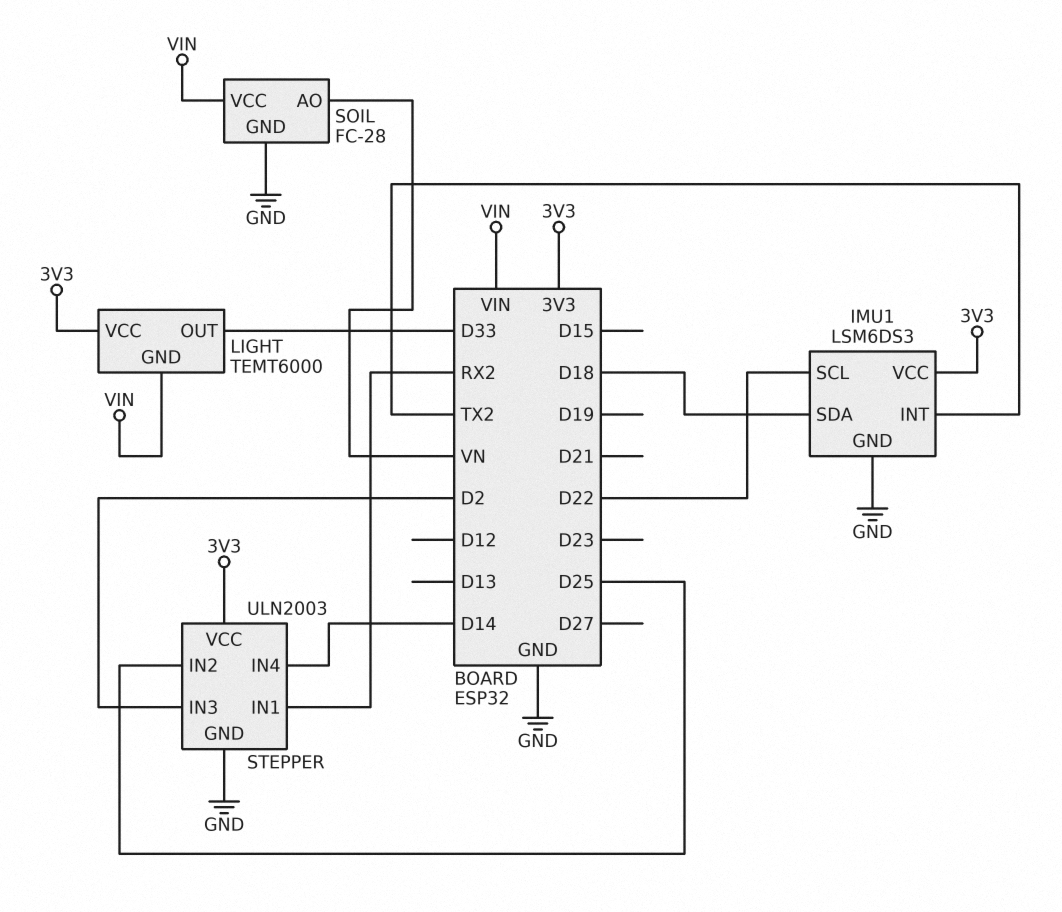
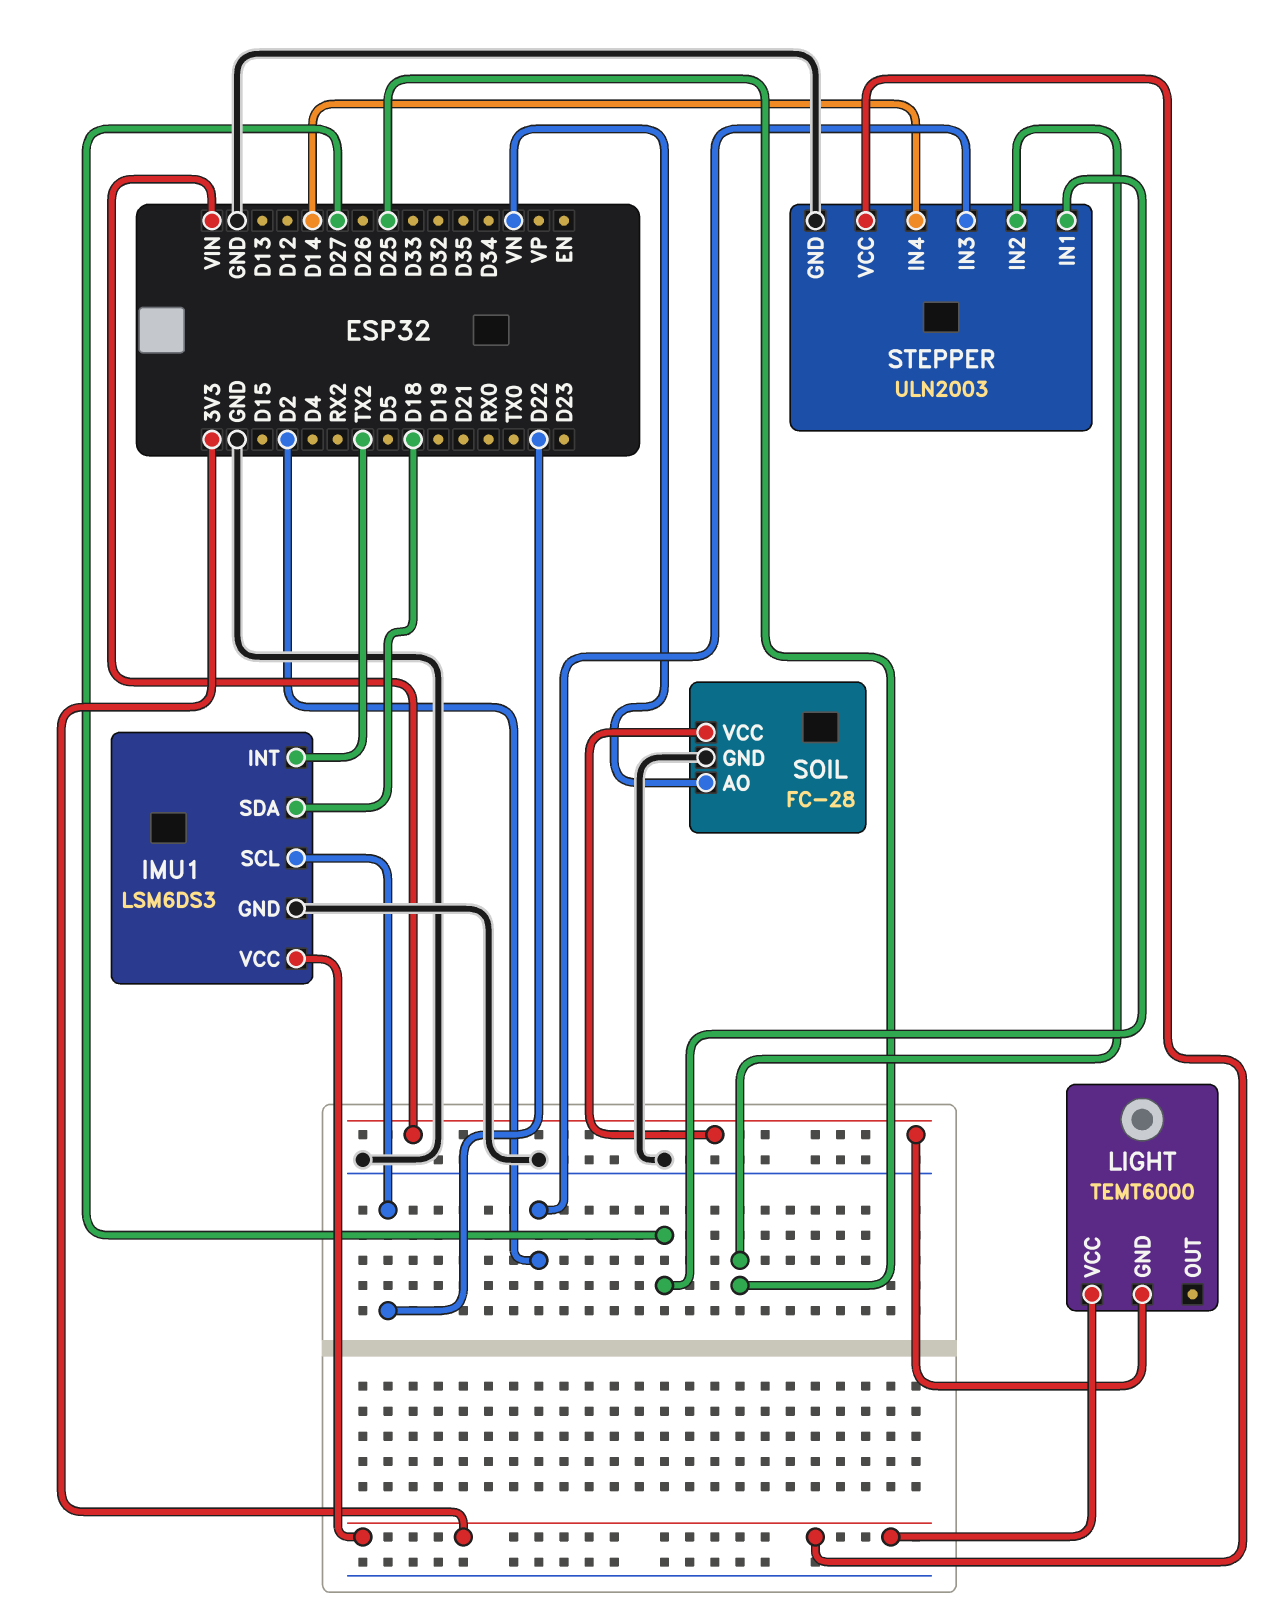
LIGHT pin OUT: D33 -> none
STEPPER pin IN1: RX2 -> D27

